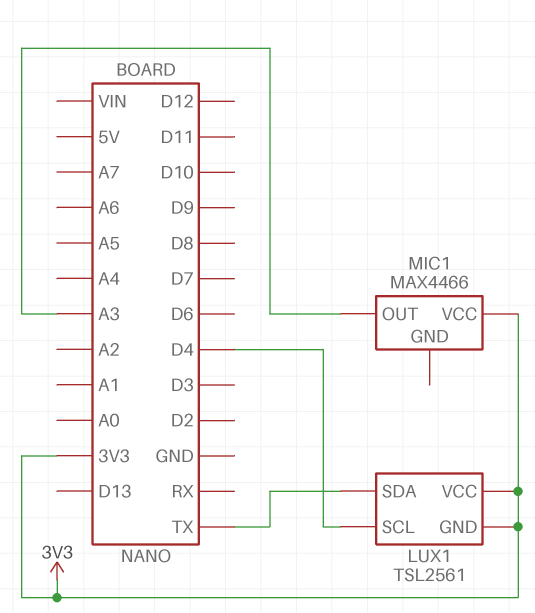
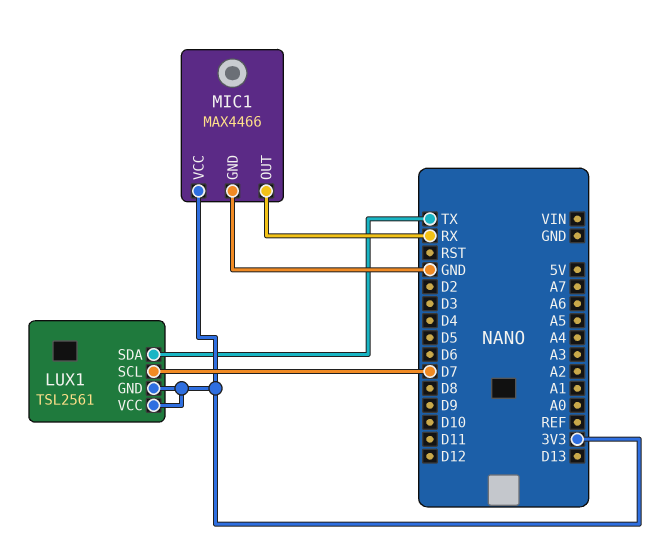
LUX1 pin SCL: D4 -> D7
MIC1 pin GND: none -> GND
MIC1 pin OUT: A3 -> RX

